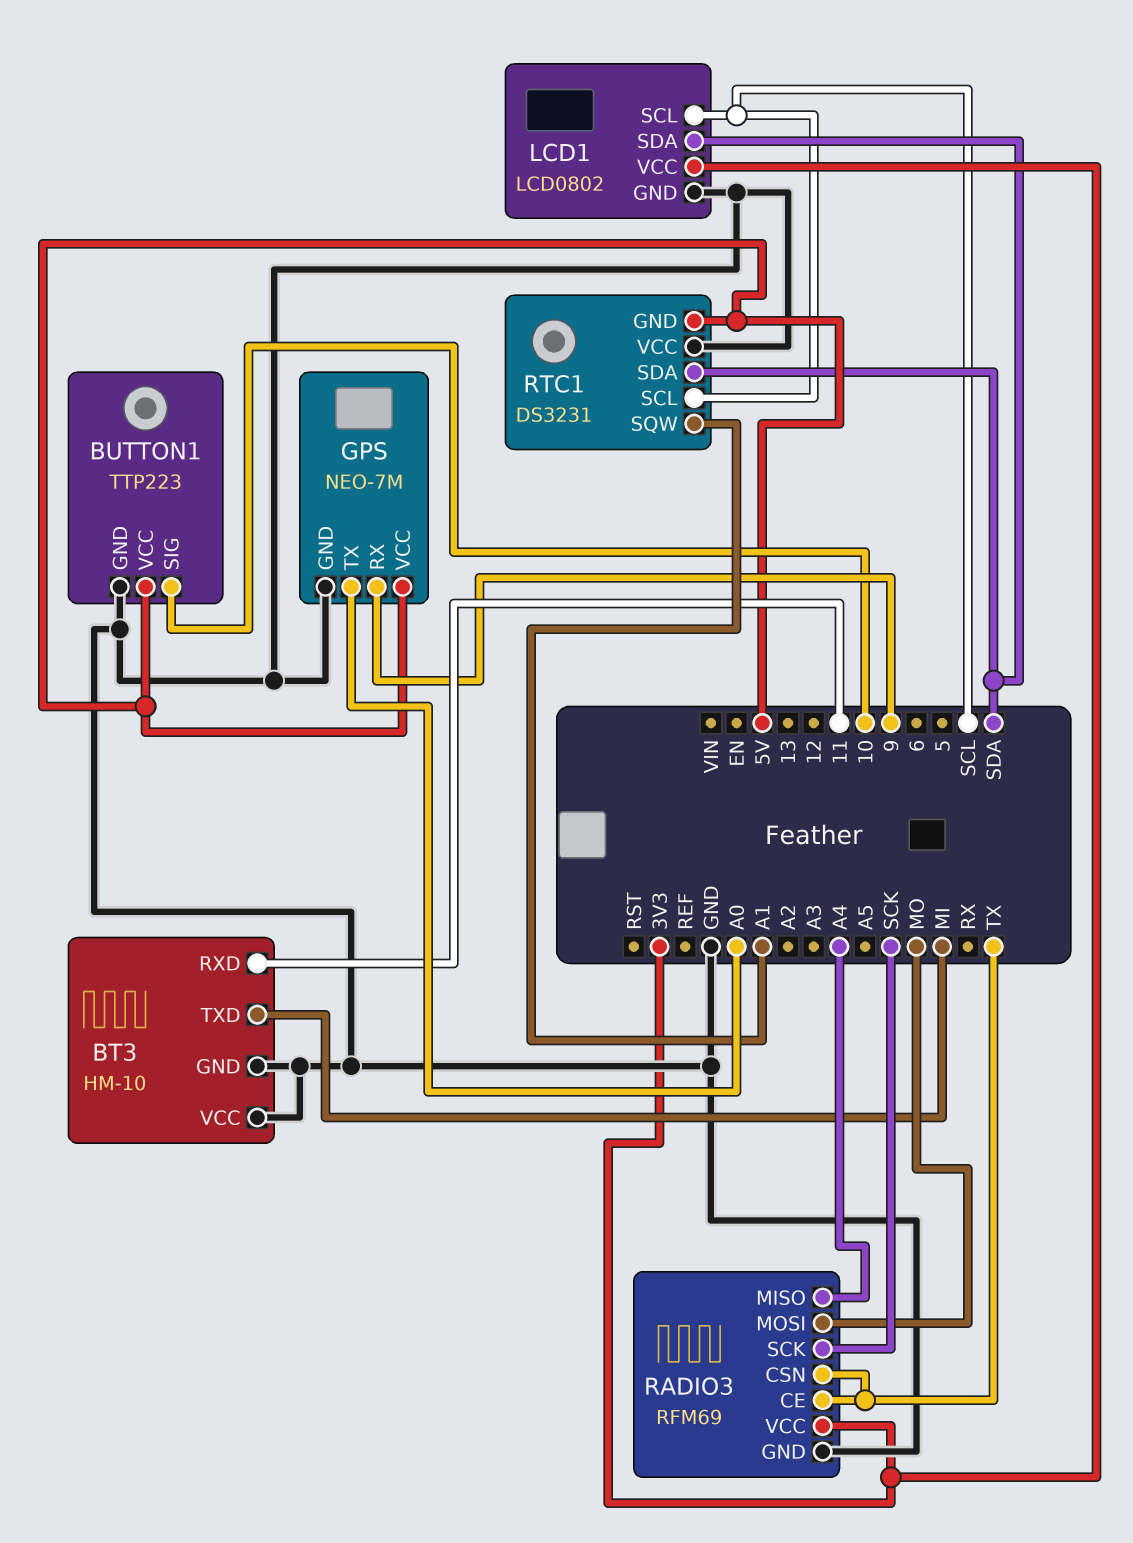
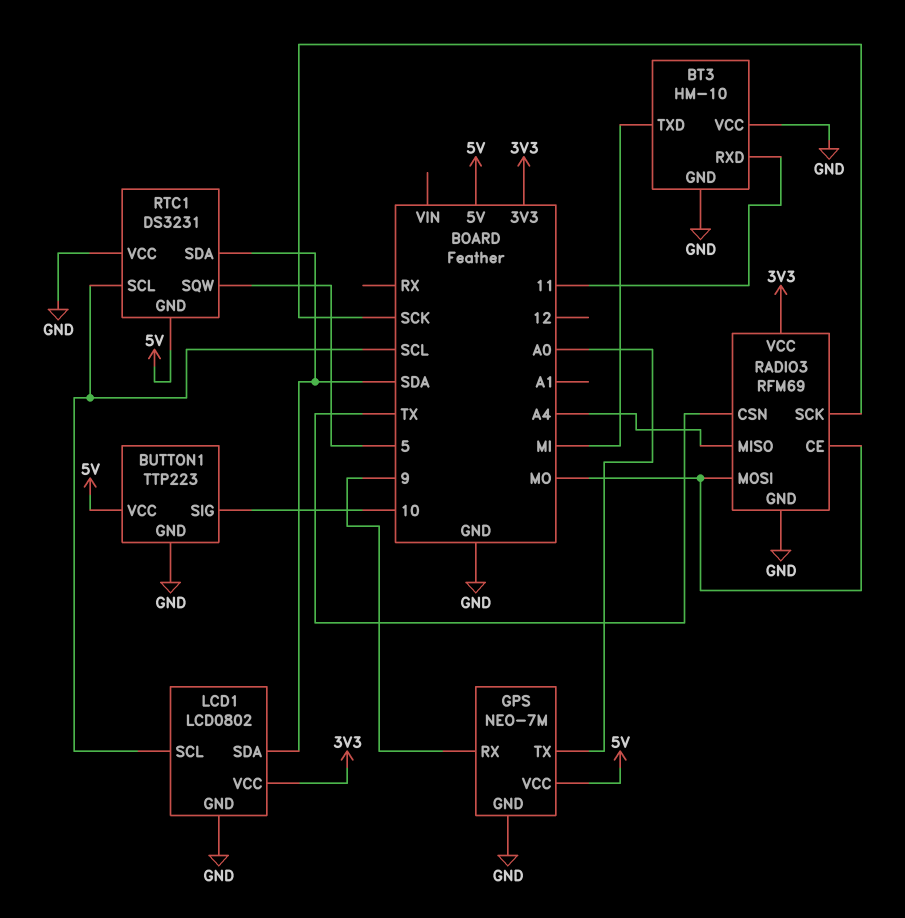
RADIO3 pin CE: TX -> MO
RTC1 pin SQW: A1 -> 5

